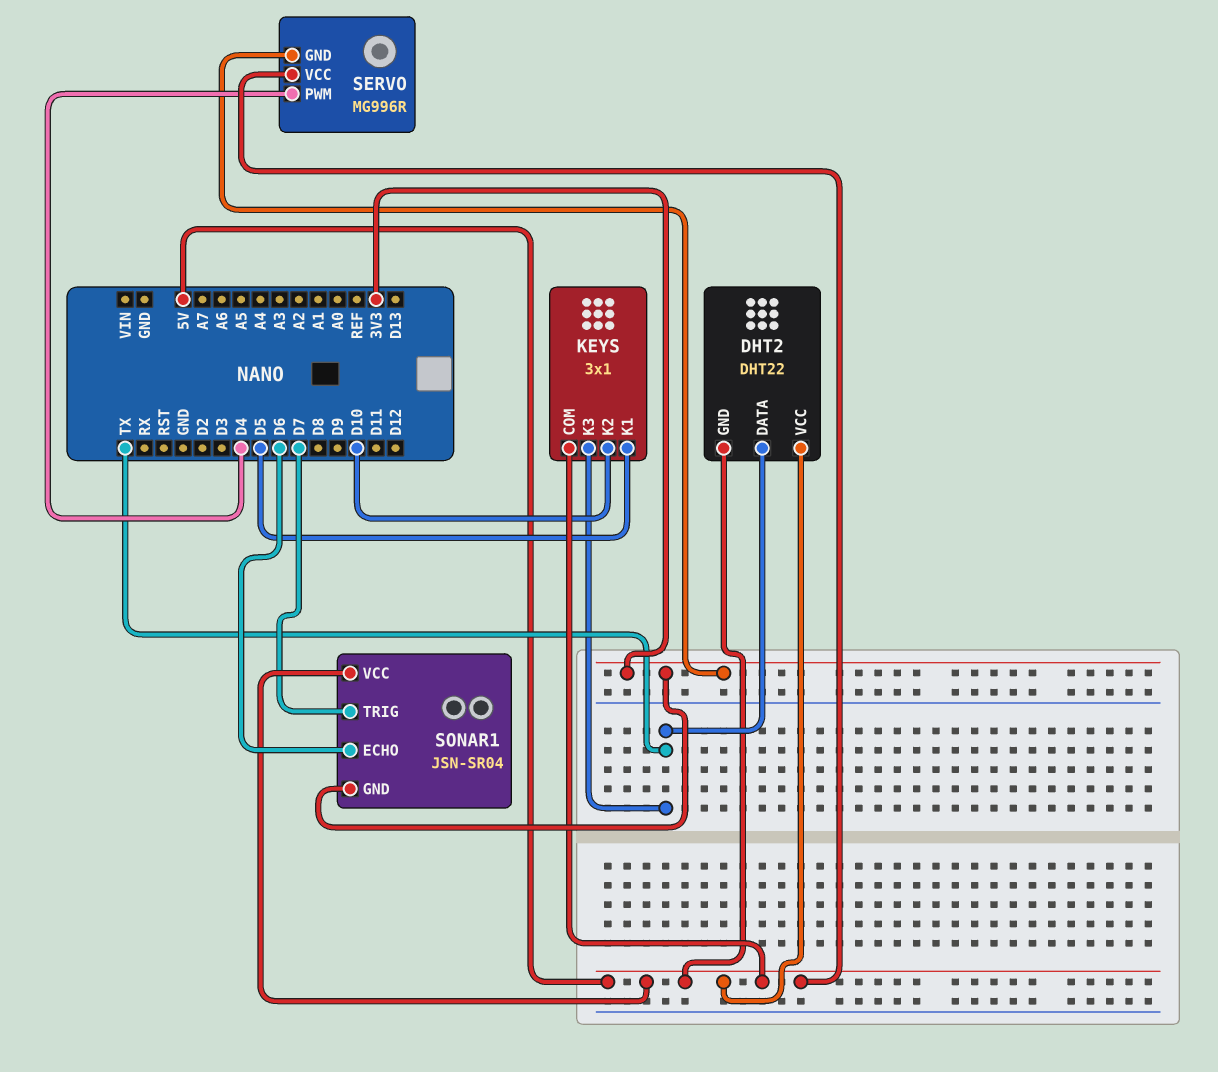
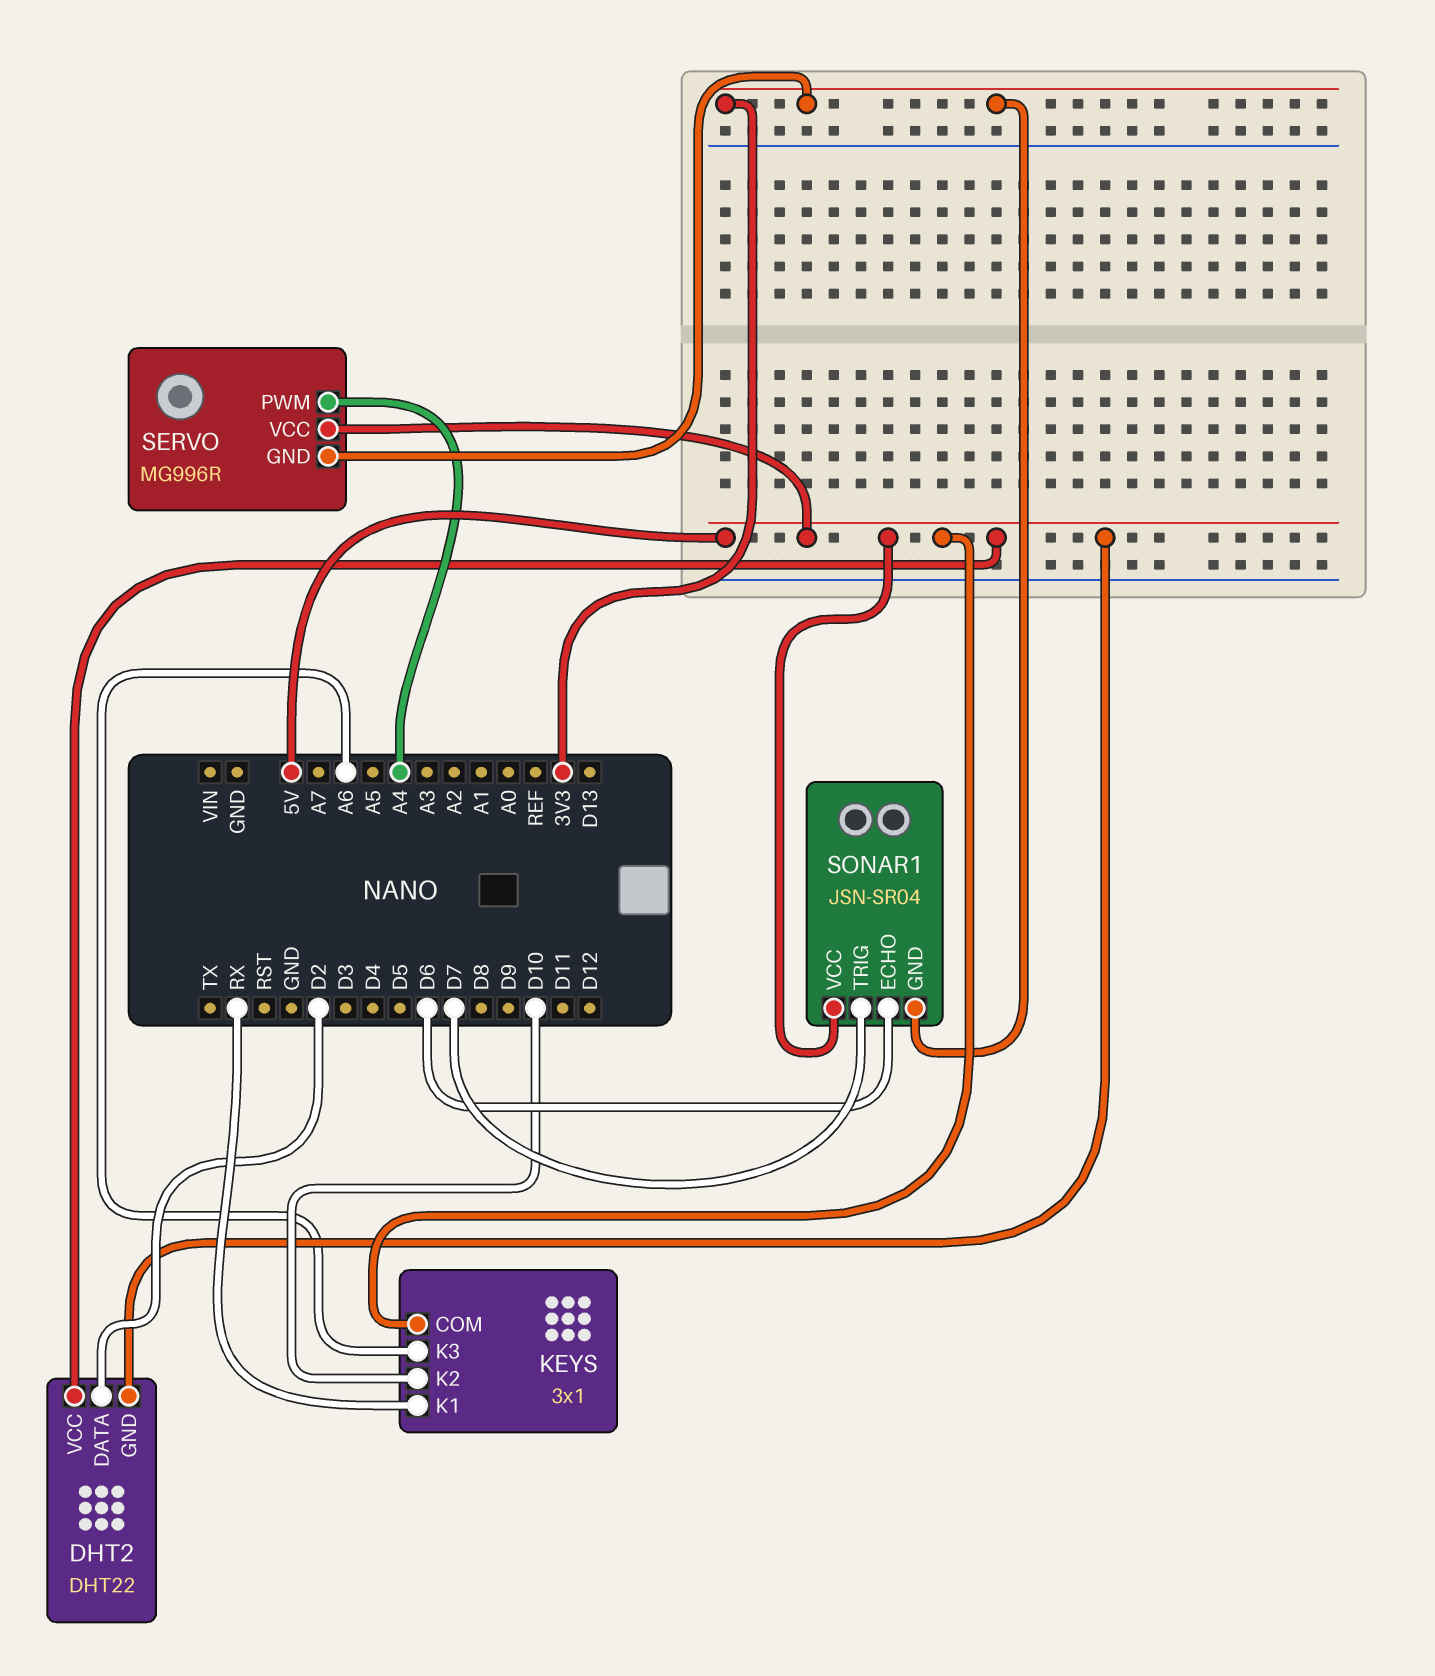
DHT2 pin DATA: TX -> D2
KEYS pin K1: D5 -> RX
KEYS pin K3: TX -> A6
SERVO pin PWM: D4 -> A4

